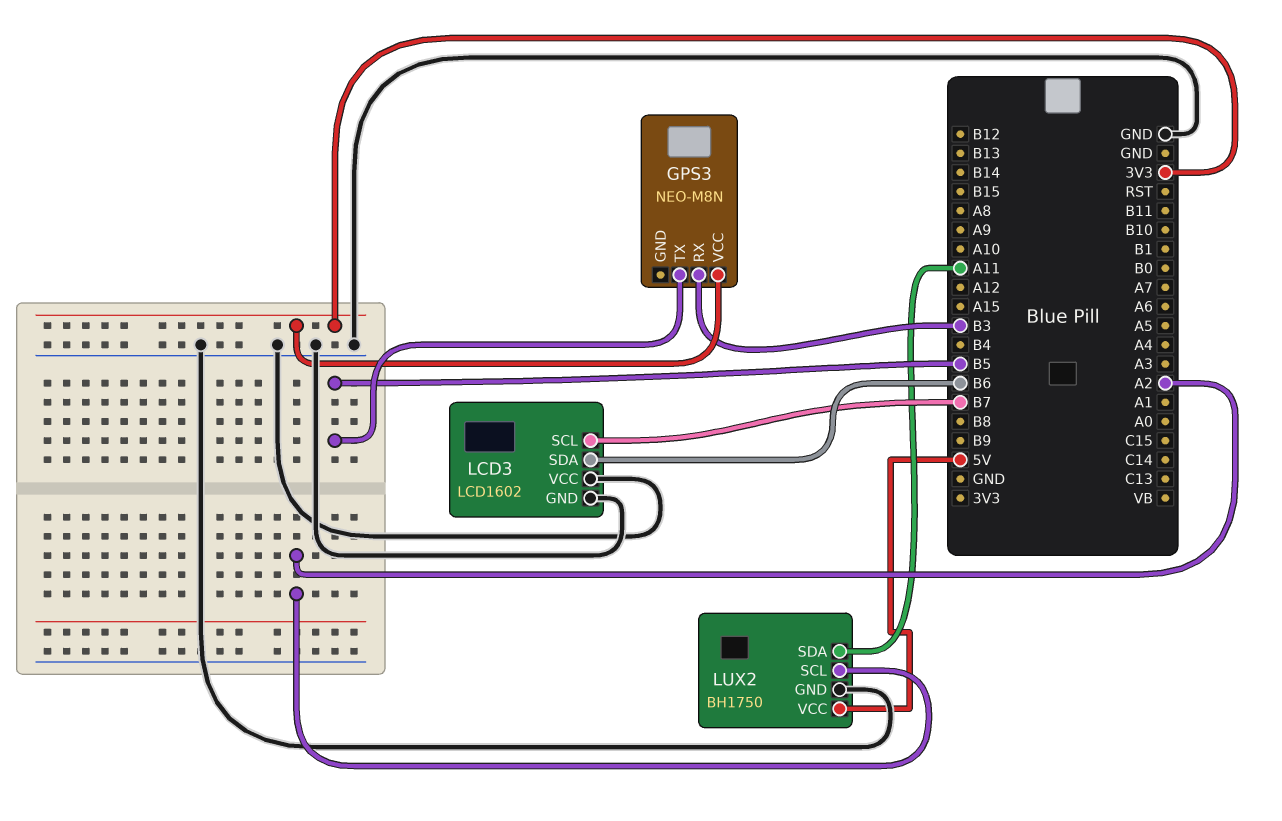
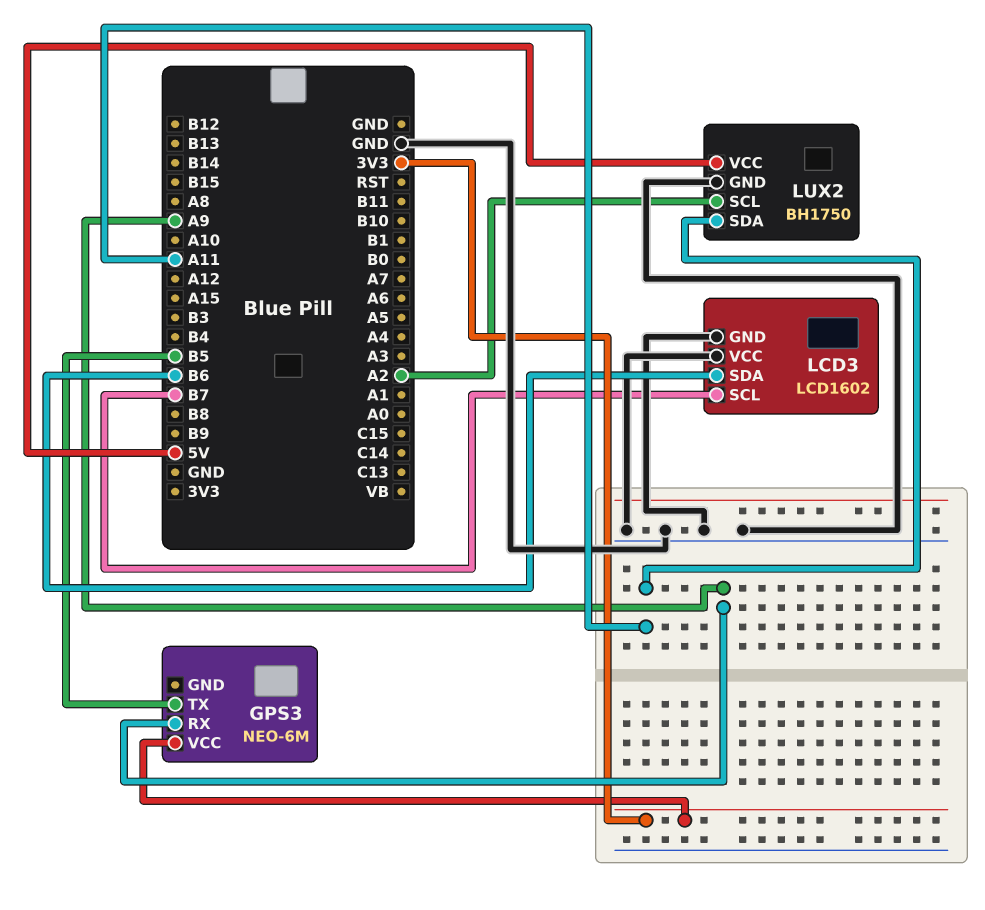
GPS3: NEO-M8N -> NEO-6M
GPS3 pin RX: B3 -> A9

